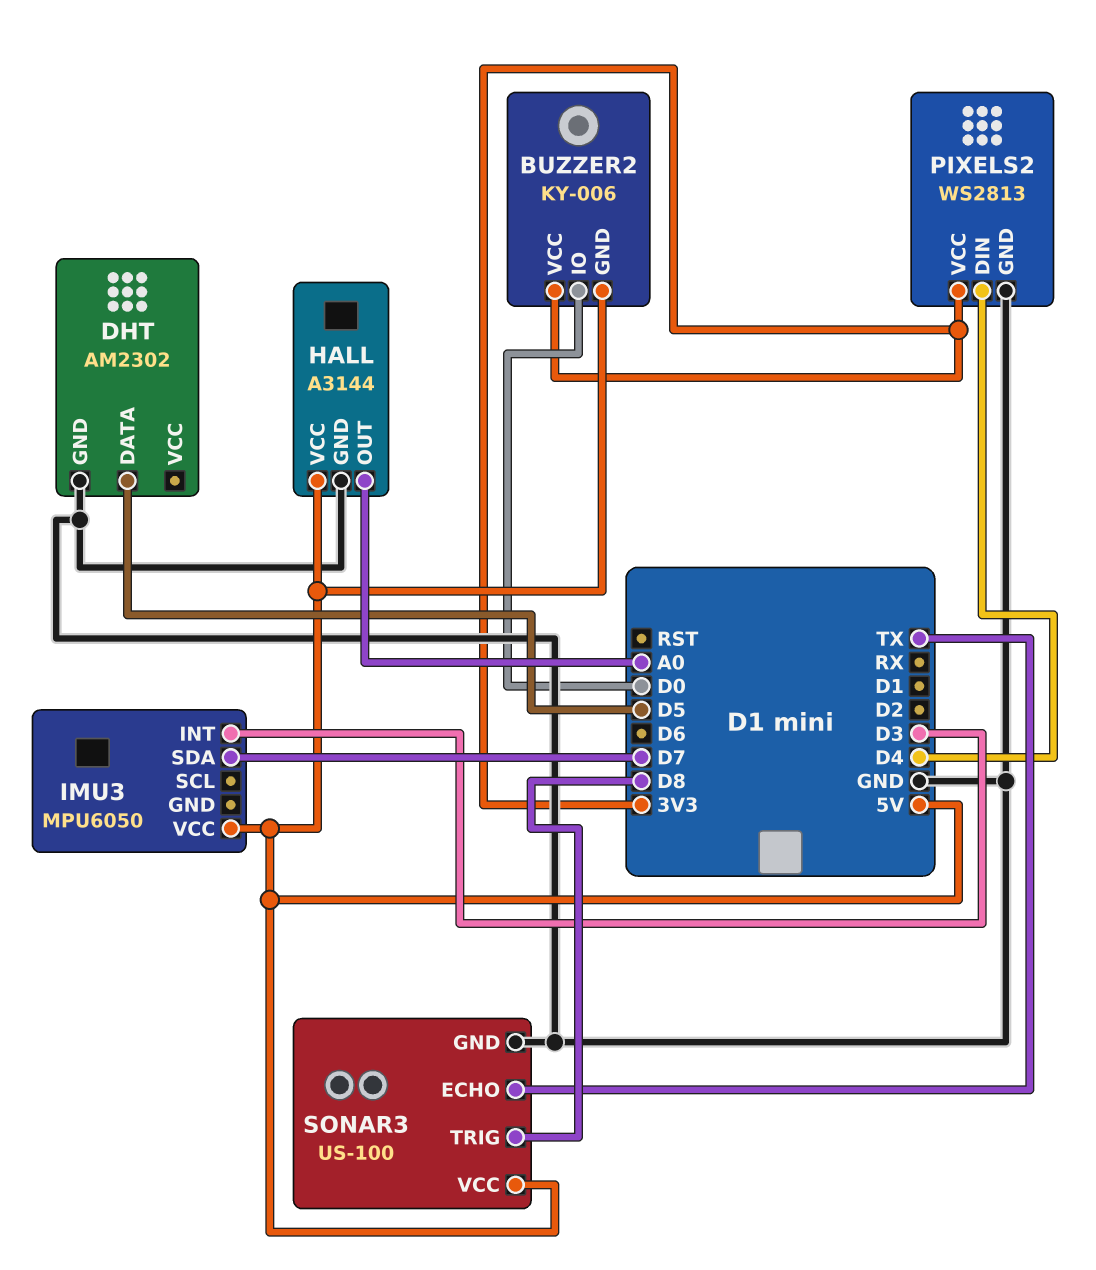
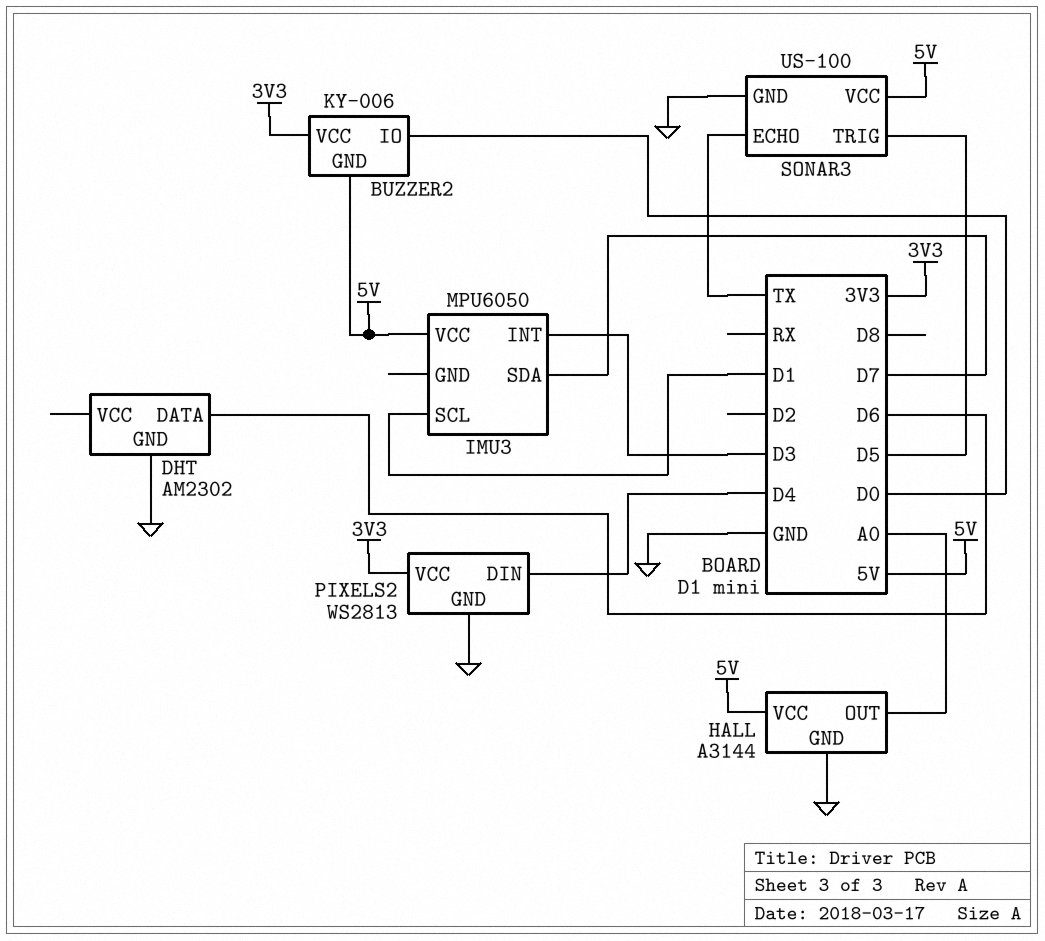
DHT pin DATA: D5 -> D6
IMU3 pin SCL: none -> D1
SONAR3 pin TRIG: D8 -> D5

